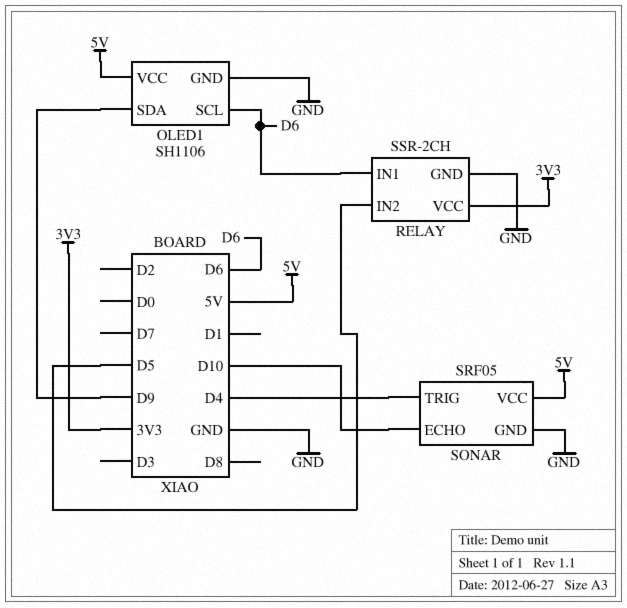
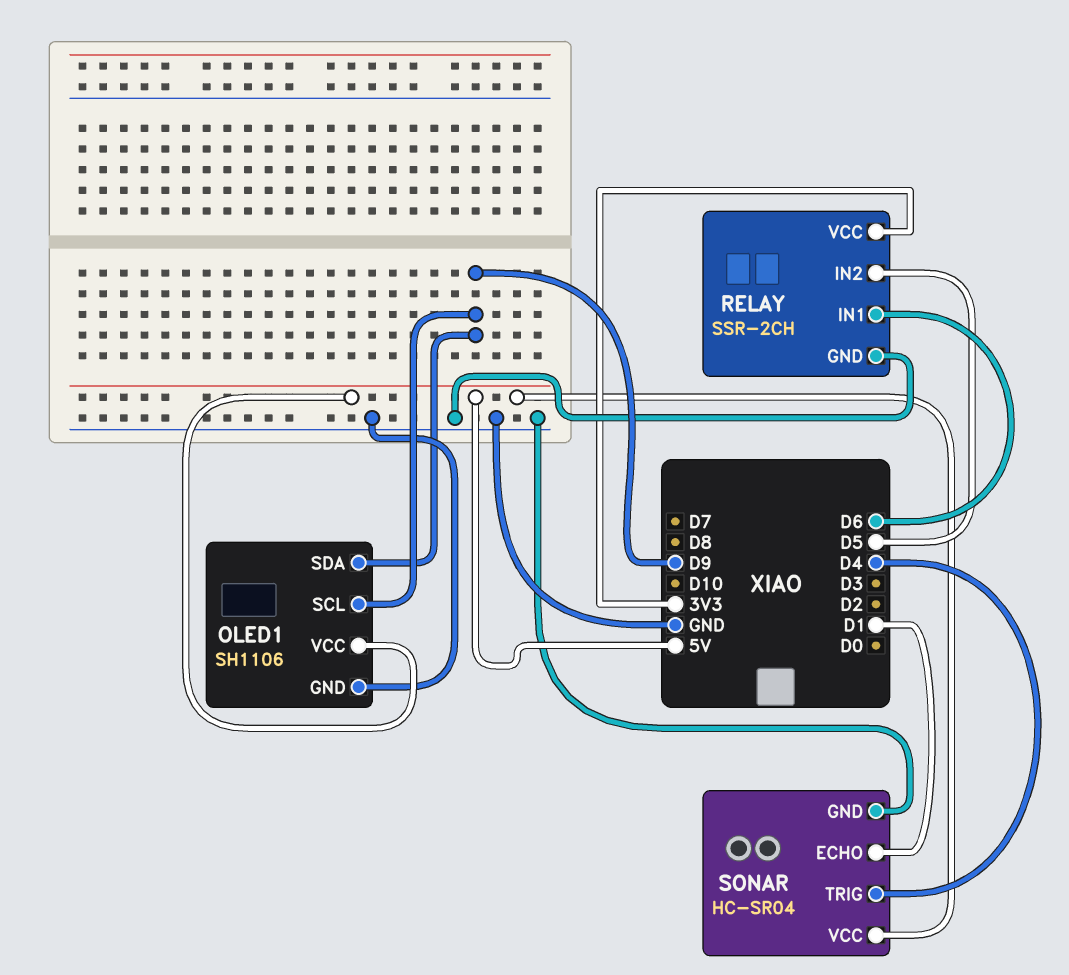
OLED1 pin SCL: D6 -> D9
SONAR: SRF05 -> HC-SR04
SONAR pin ECHO: D10 -> D1

